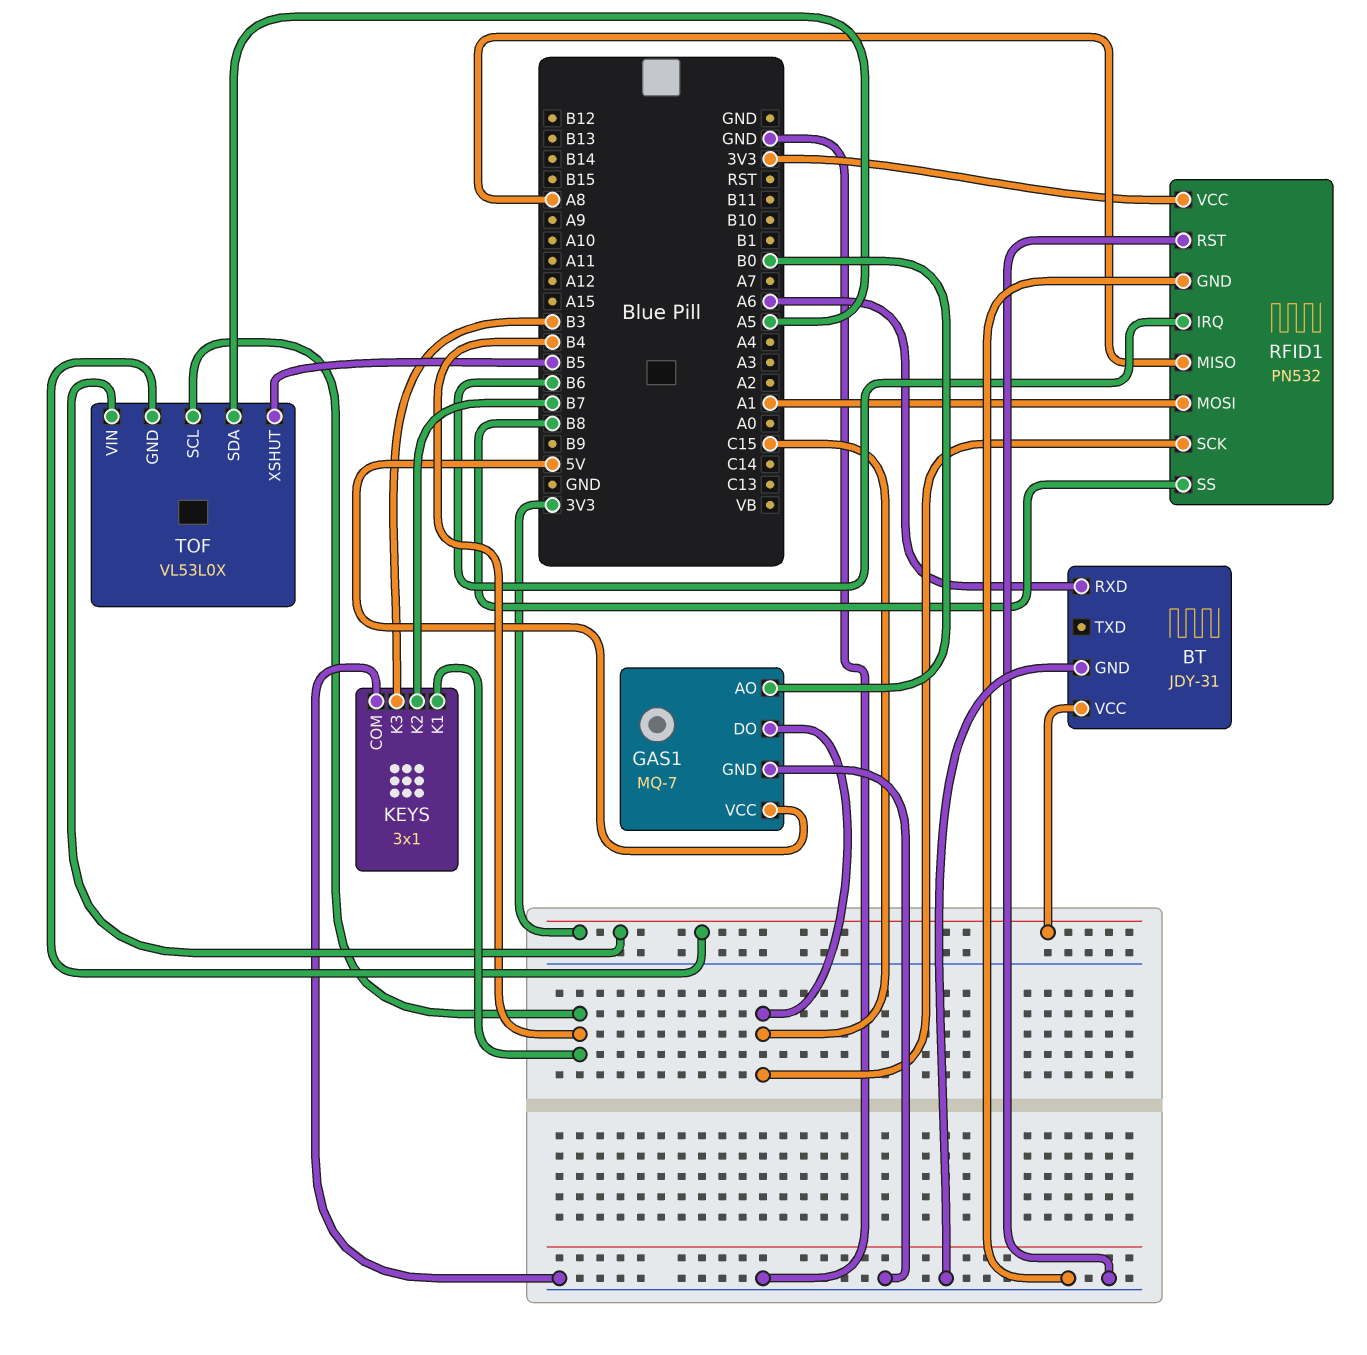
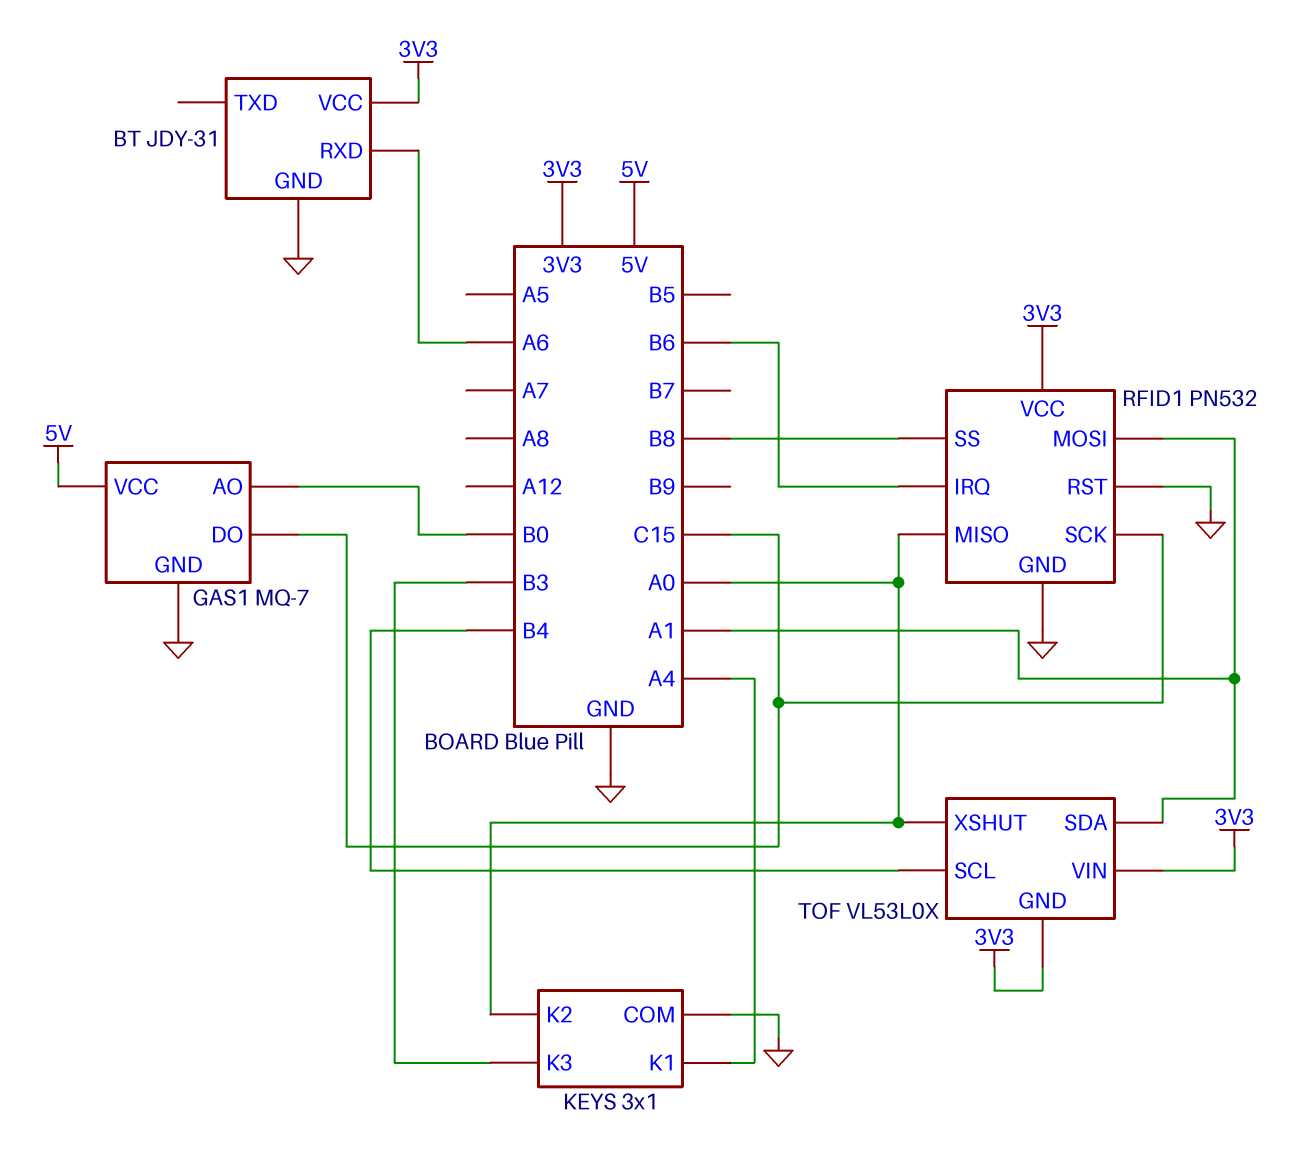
KEYS pin K1: B4 -> A4
KEYS pin K2: B7 -> A0
RFID1 pin MISO: A8 -> A0
TOF pin SDA: A5 -> A1
TOF pin XSHUT: B5 -> A0

